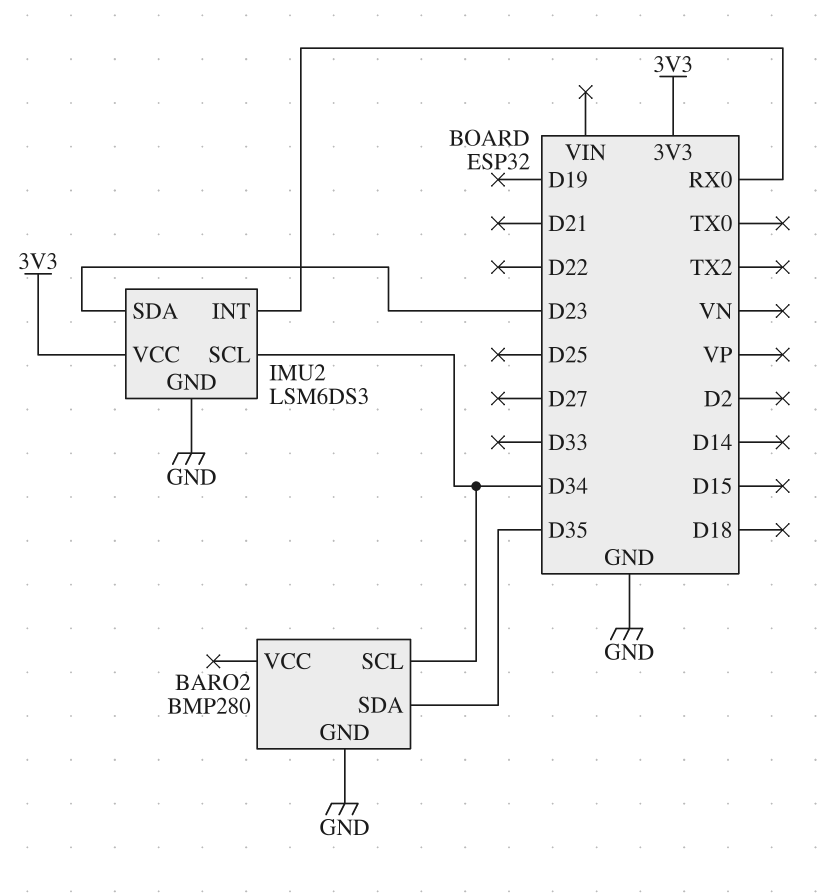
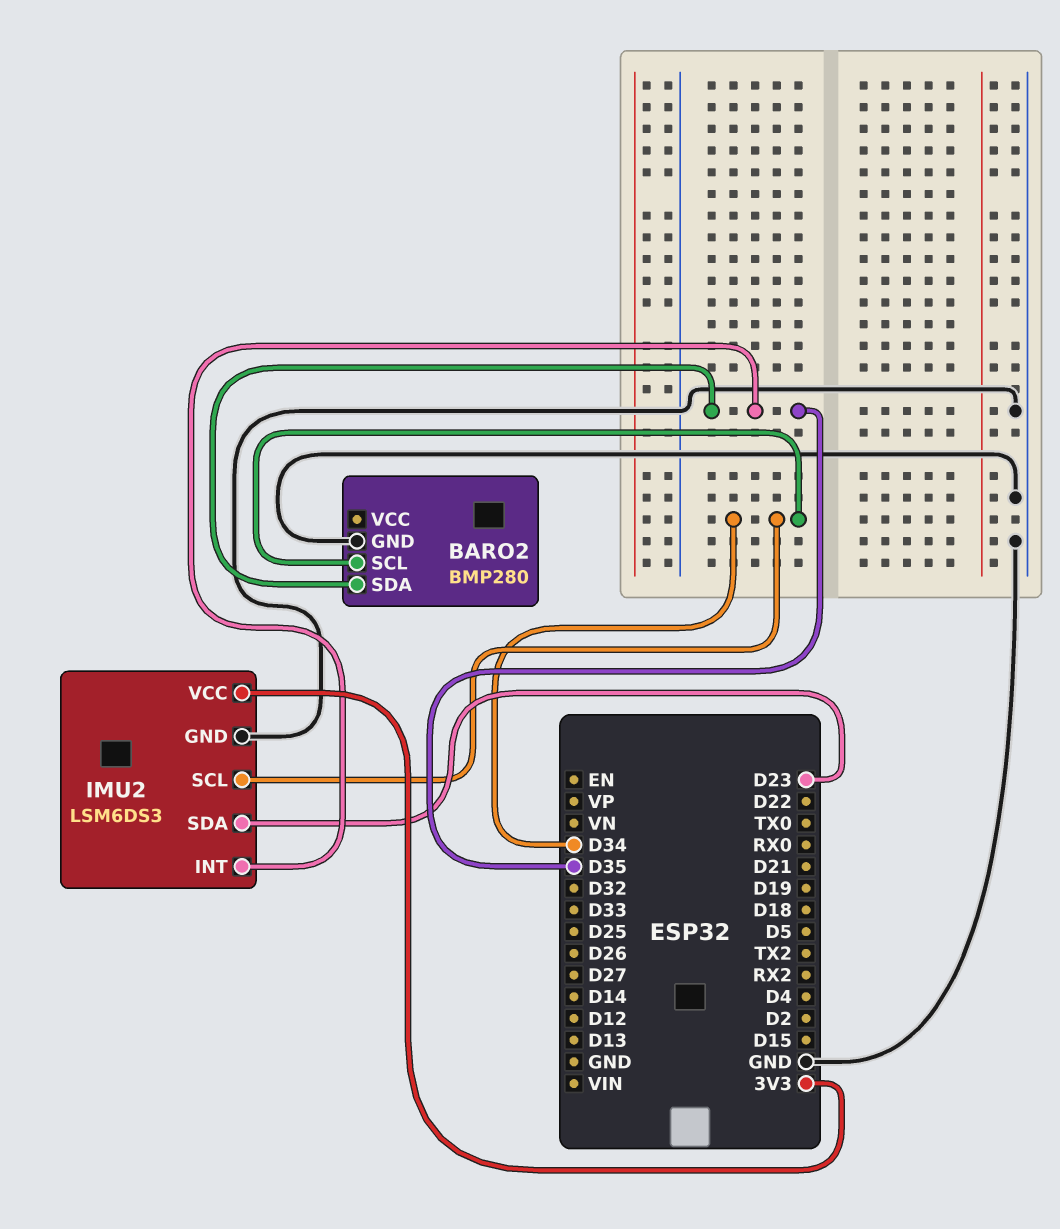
IMU2 pin INT: RX0 -> D35

